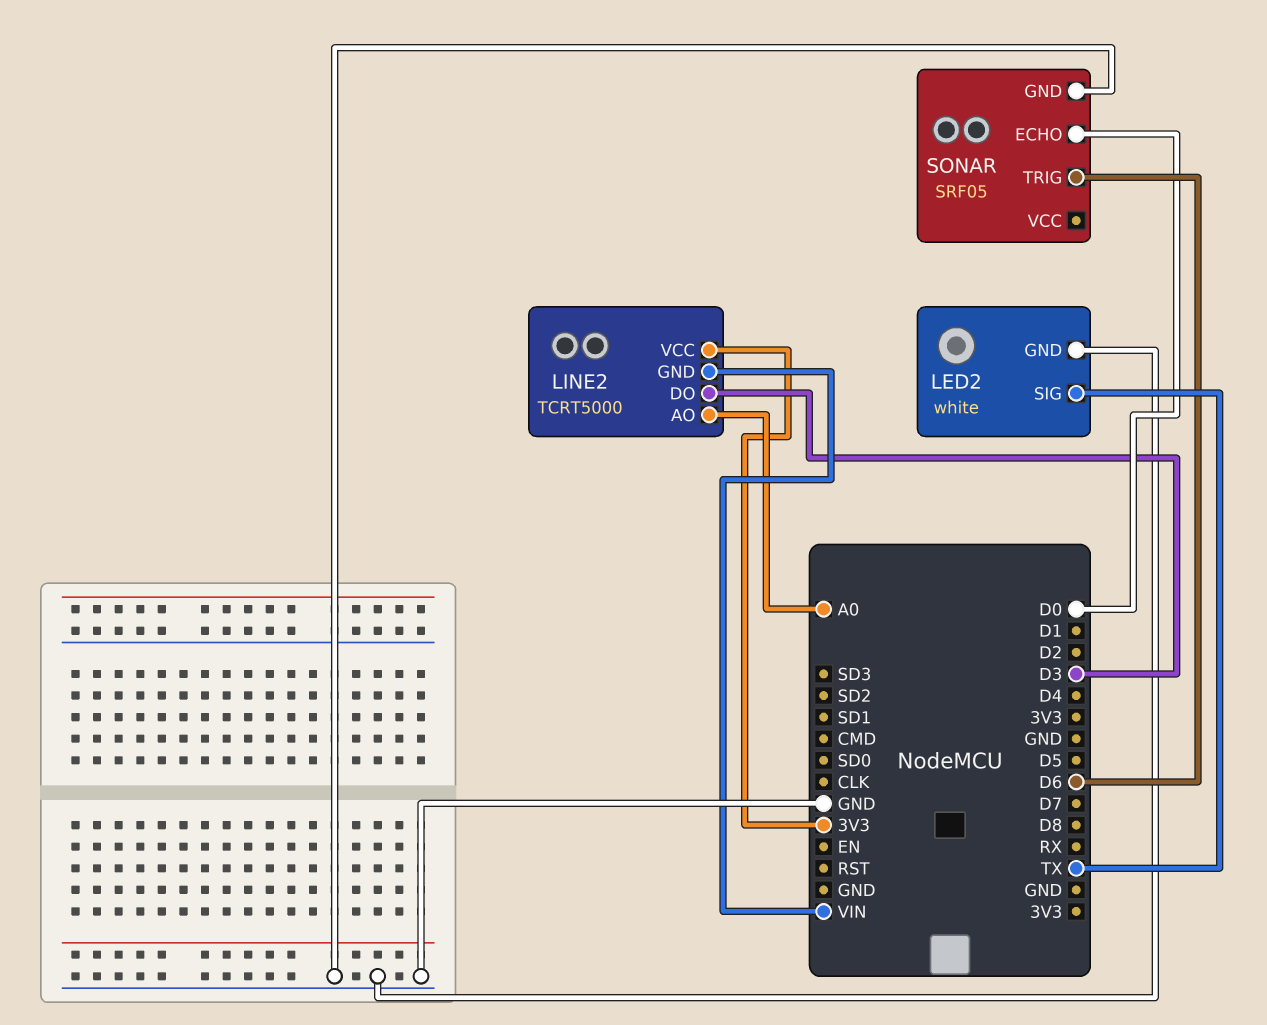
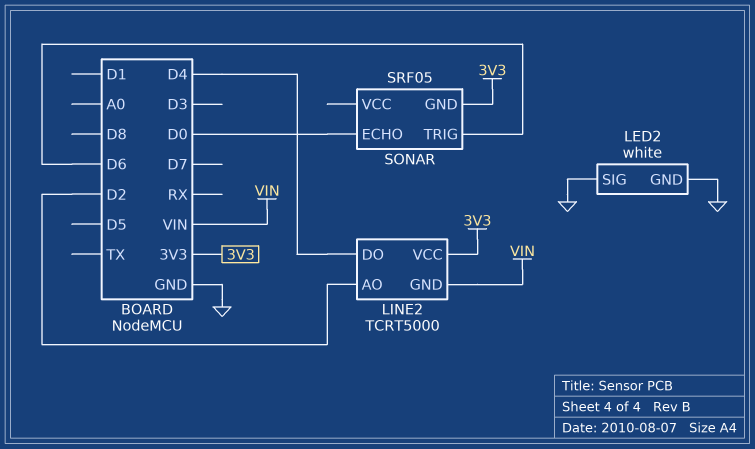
LED2 pin SIG: TX -> GND
LINE2 pin AO: A0 -> D2
LINE2 pin DO: D3 -> D4
SONAR pin GND: GND -> 3V3

